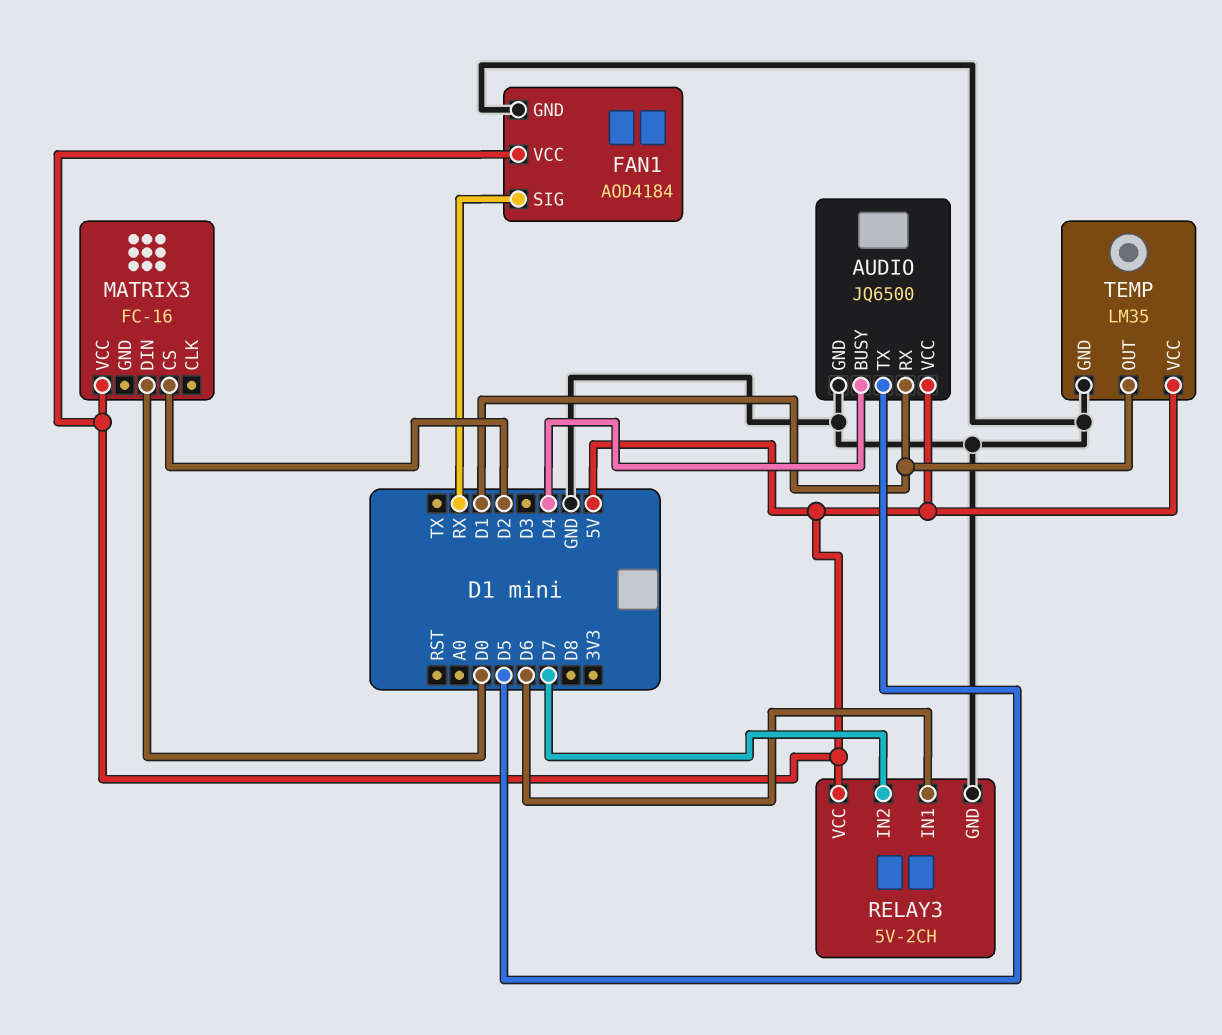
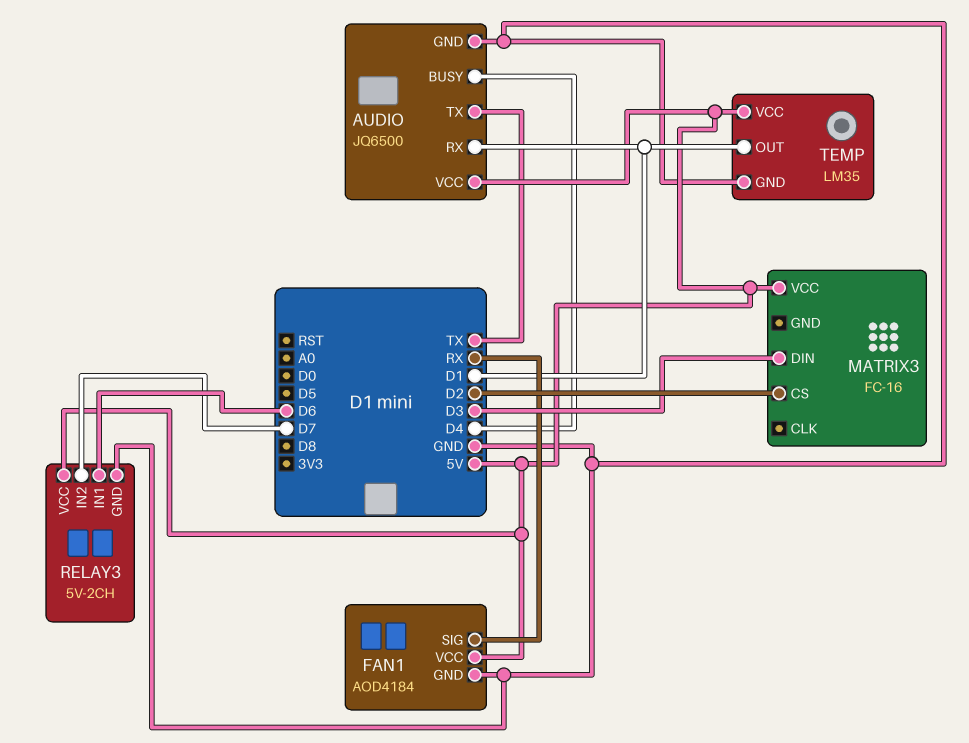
AUDIO pin TX: D5 -> TX
MATRIX3 pin DIN: D0 -> D3

